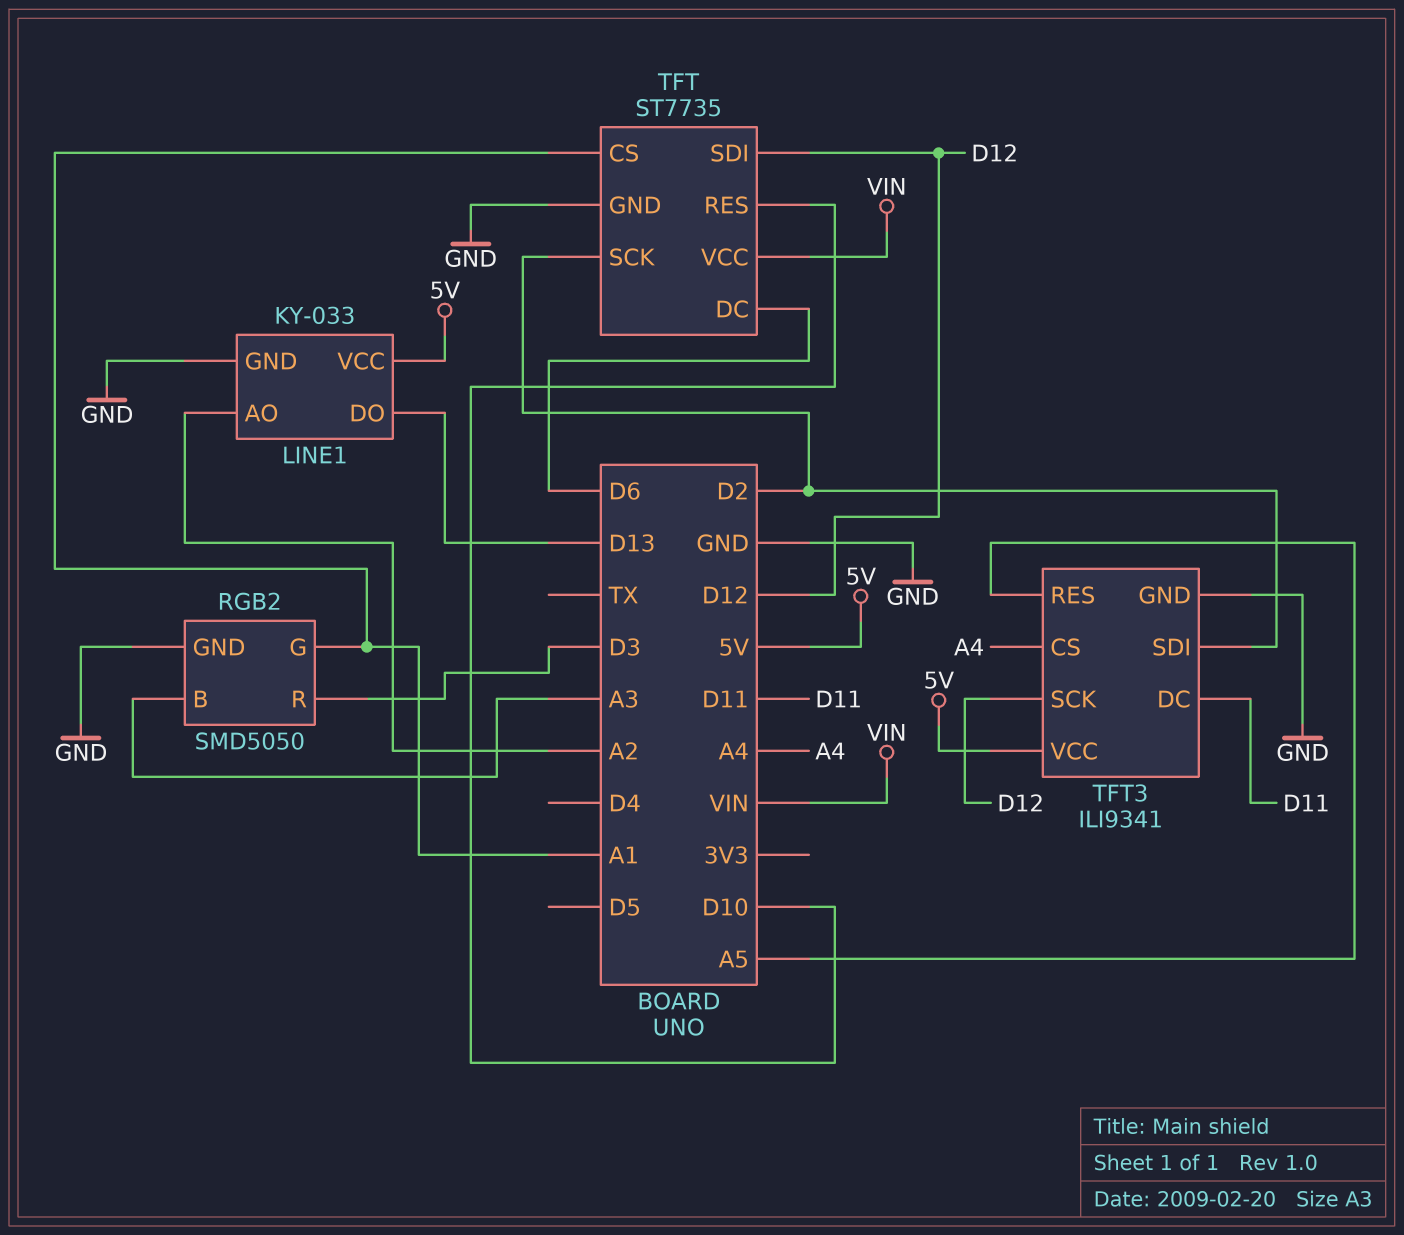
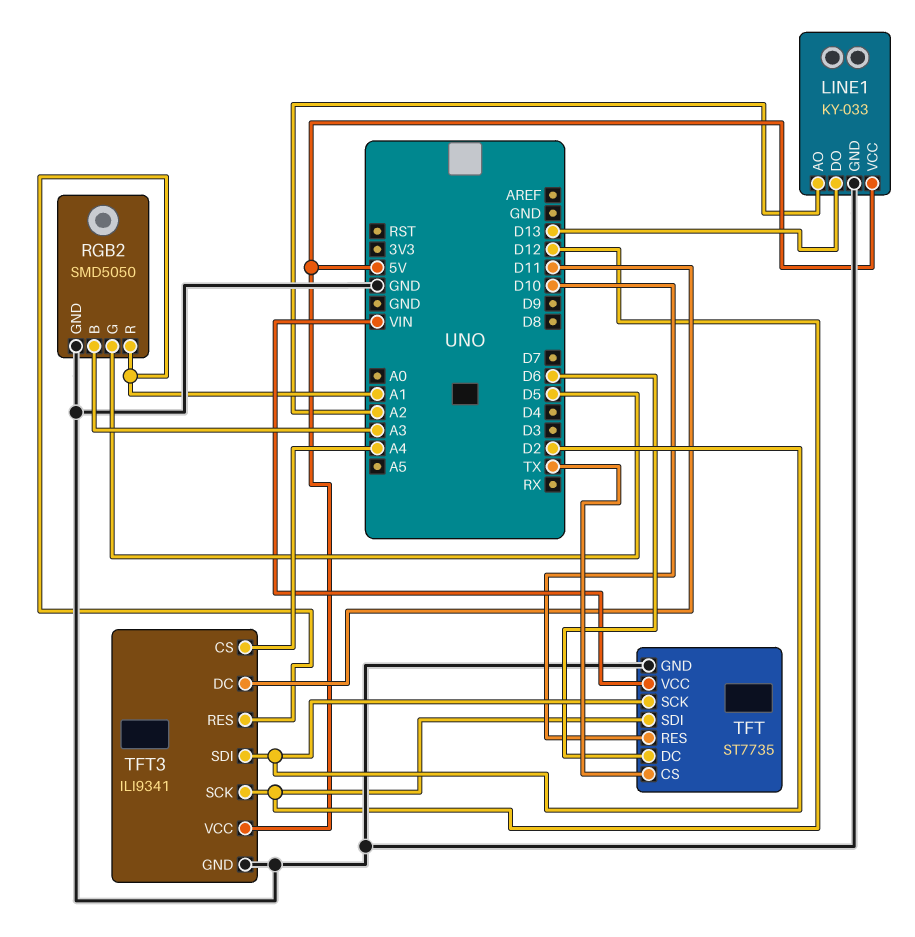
RGB2 pin G: A1 -> D5
RGB2 pin R: D3 -> A1
TFT pin CS: A1 -> TX
TFT3 pin RES: A5 -> A1

